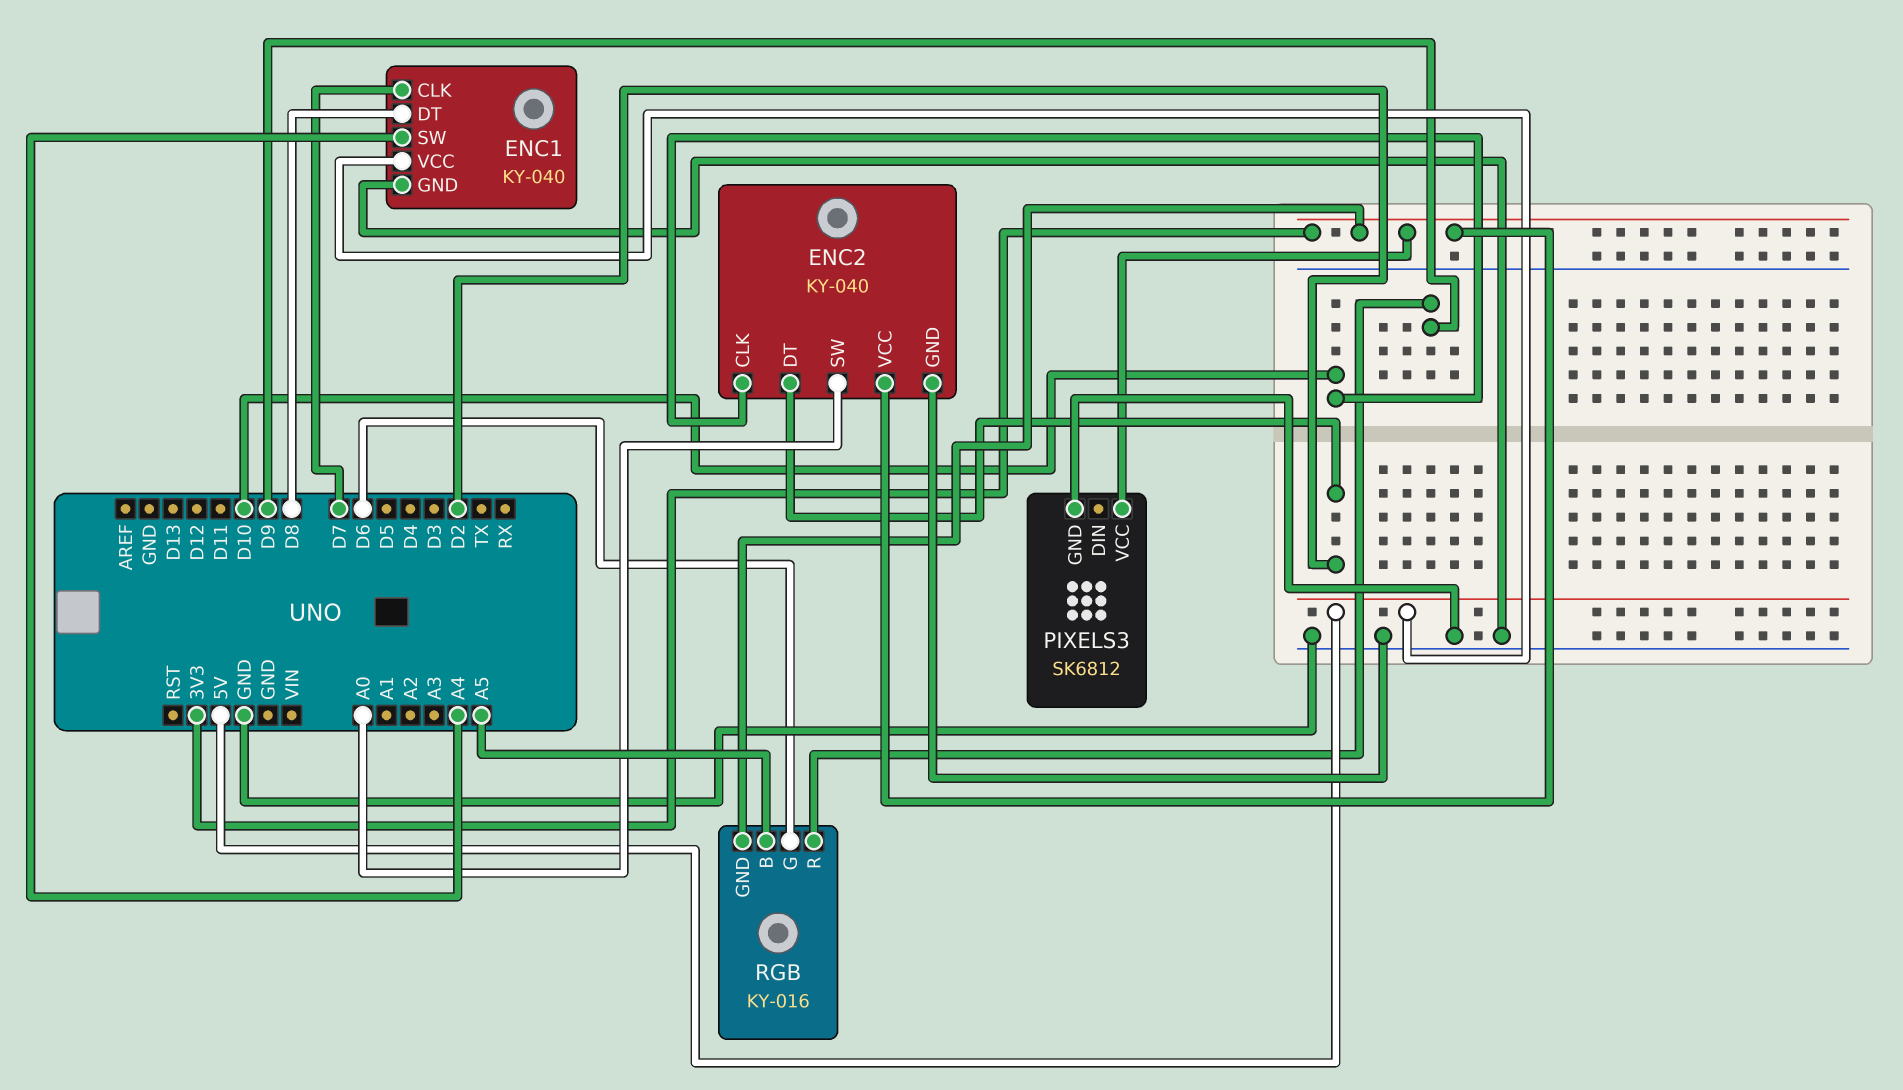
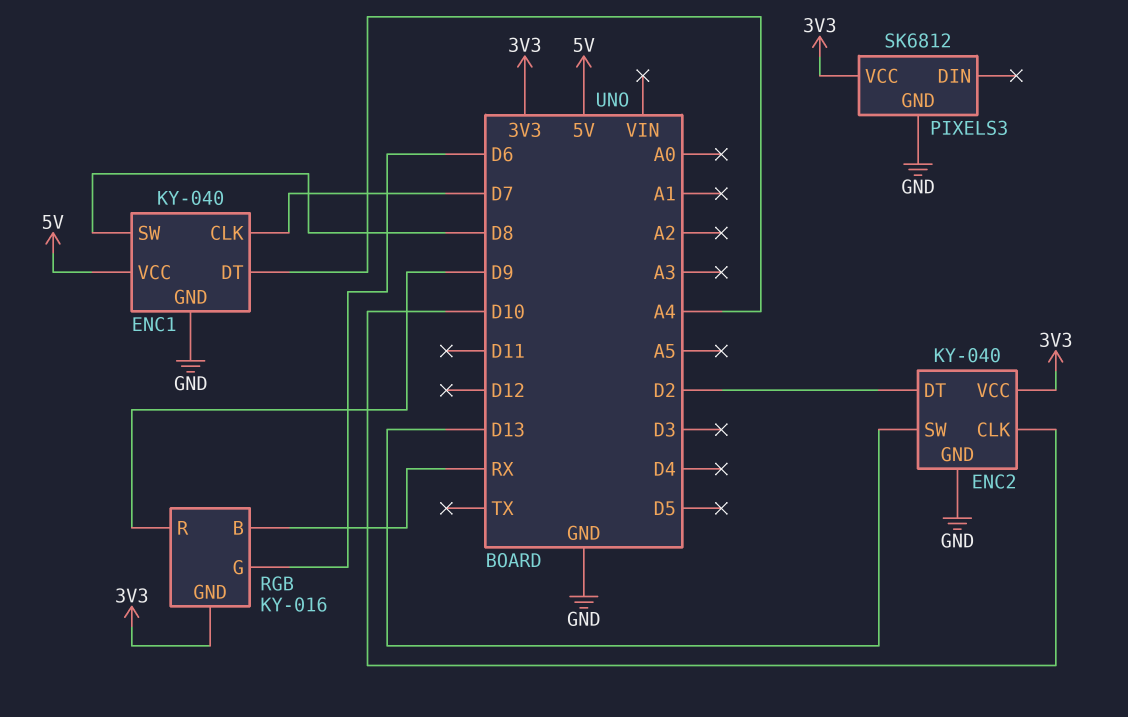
ENC1 pin DT: D8 -> A4
ENC1 pin SW: A4 -> D8
ENC2 pin SW: A0 -> D13
RGB pin B: A5 -> RX

